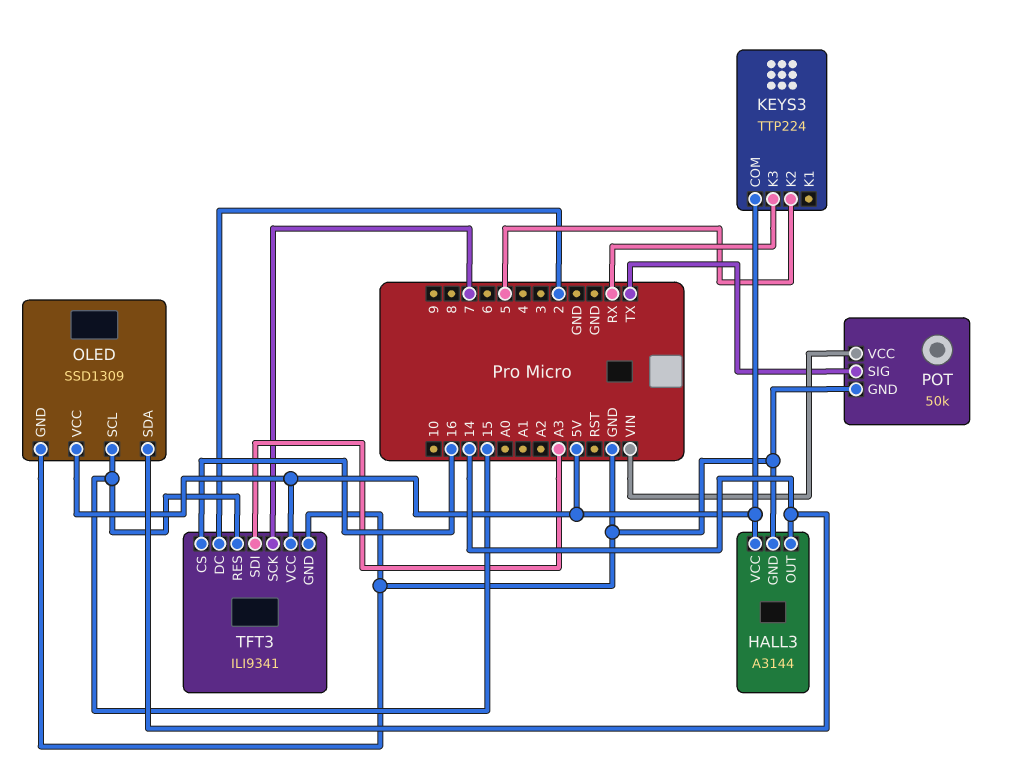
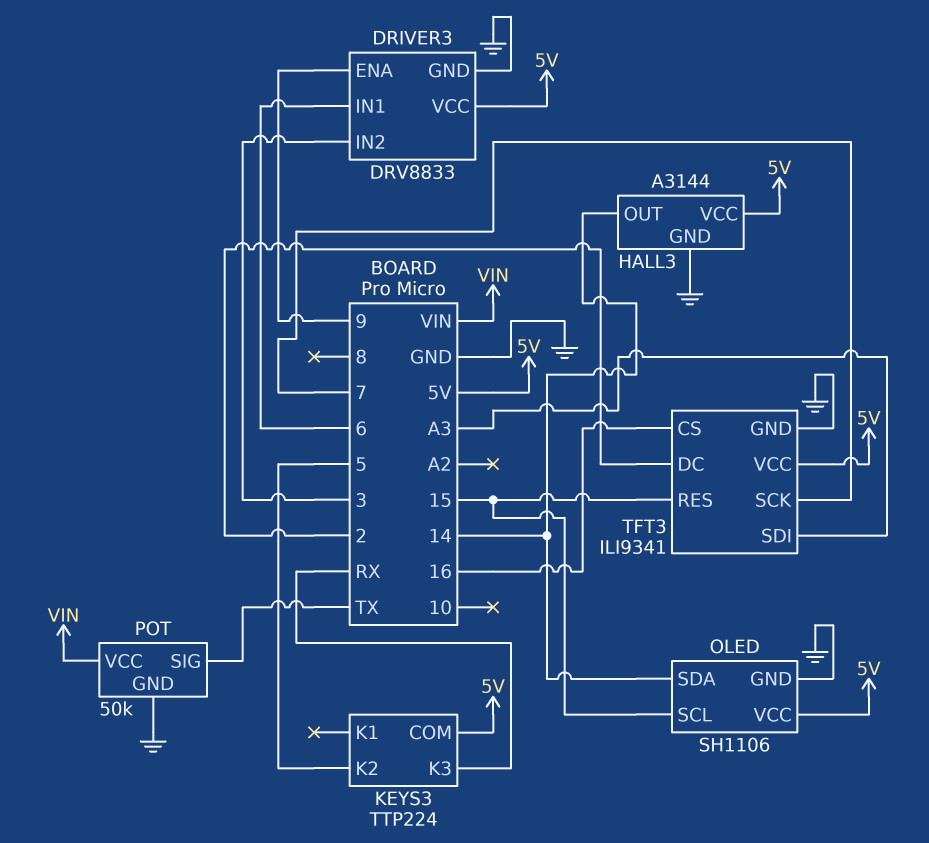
DRIVER3: none -> DRV8833
DRIVER3 pin ENA: none -> 9
DRIVER3 pin GND: none -> GND
DRIVER3 pin IN1: none -> 6
DRIVER3 pin IN2: none -> 3
DRIVER3 pin VCC: none -> 5V
OLED: SSD1309 -> SH1106

